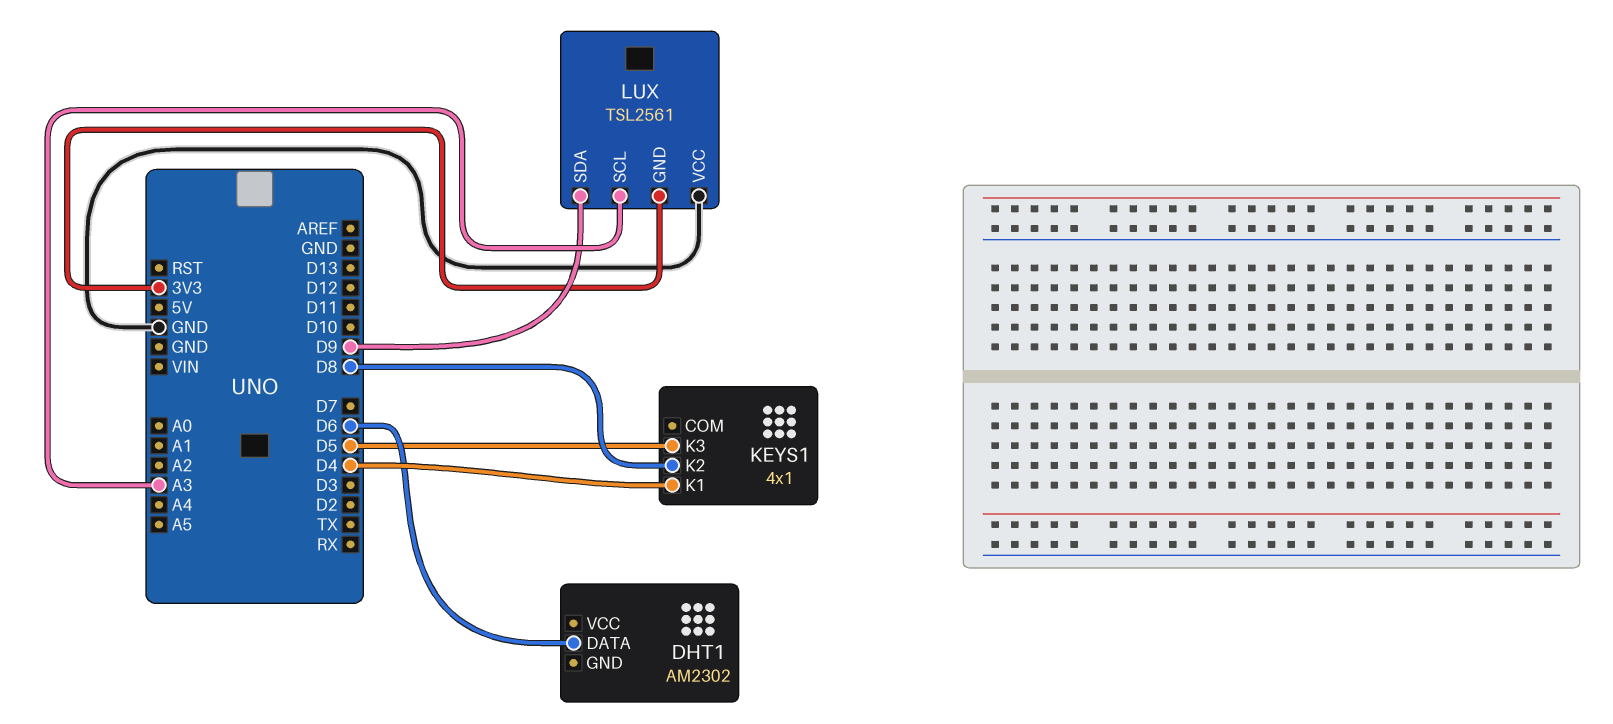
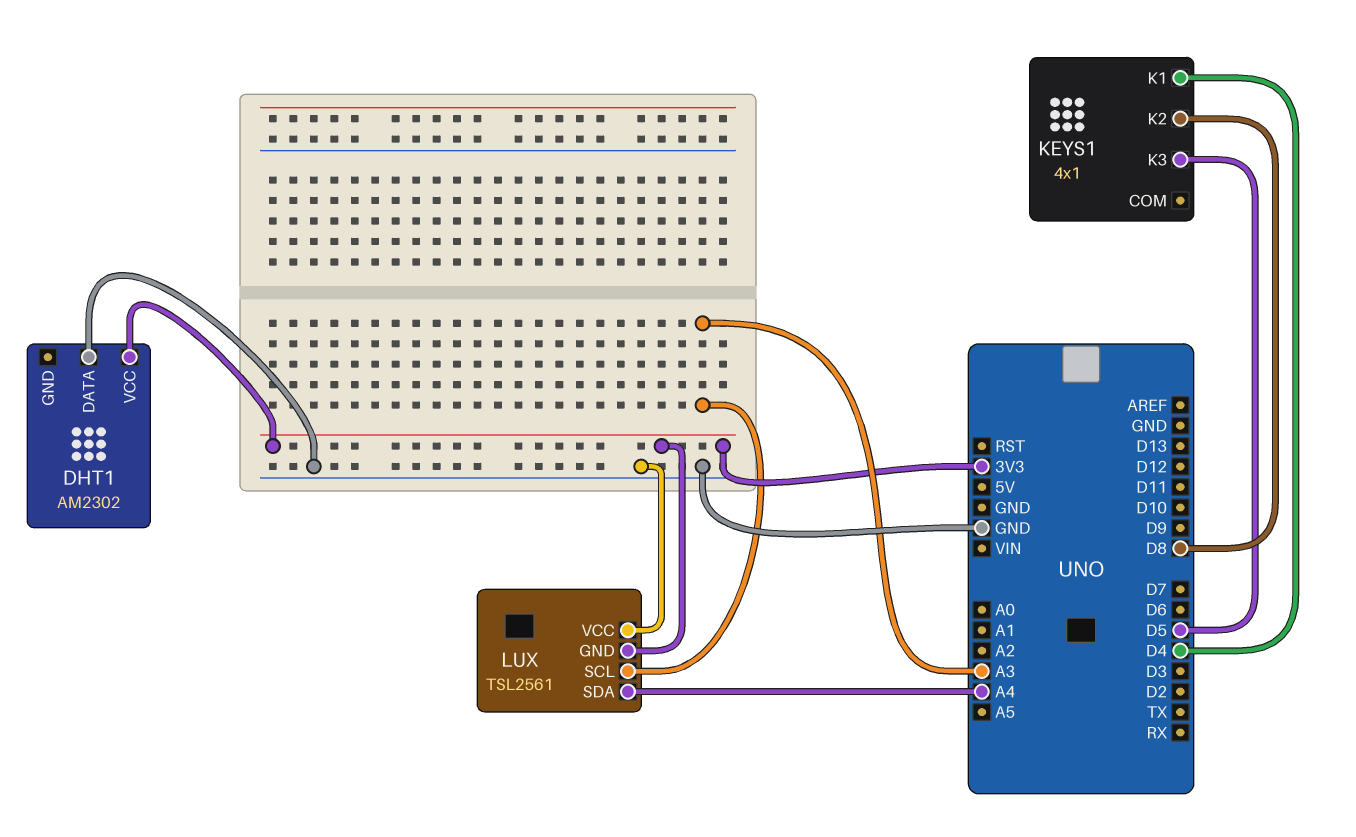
DHT1 pin DATA: D6 -> GND
DHT1 pin VCC: none -> 3V3
LUX pin SDA: D9 -> A4

